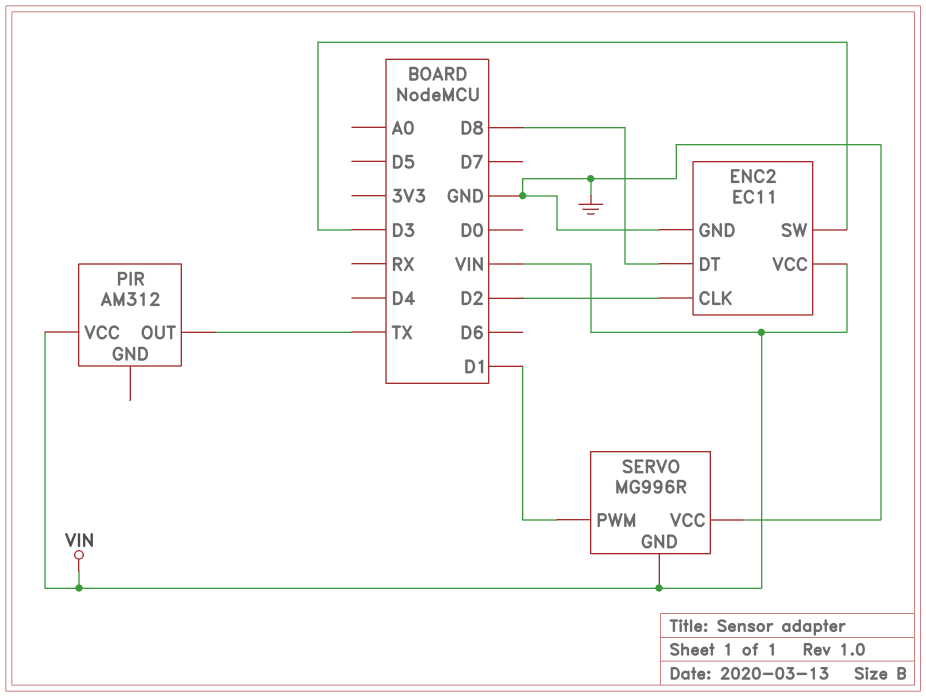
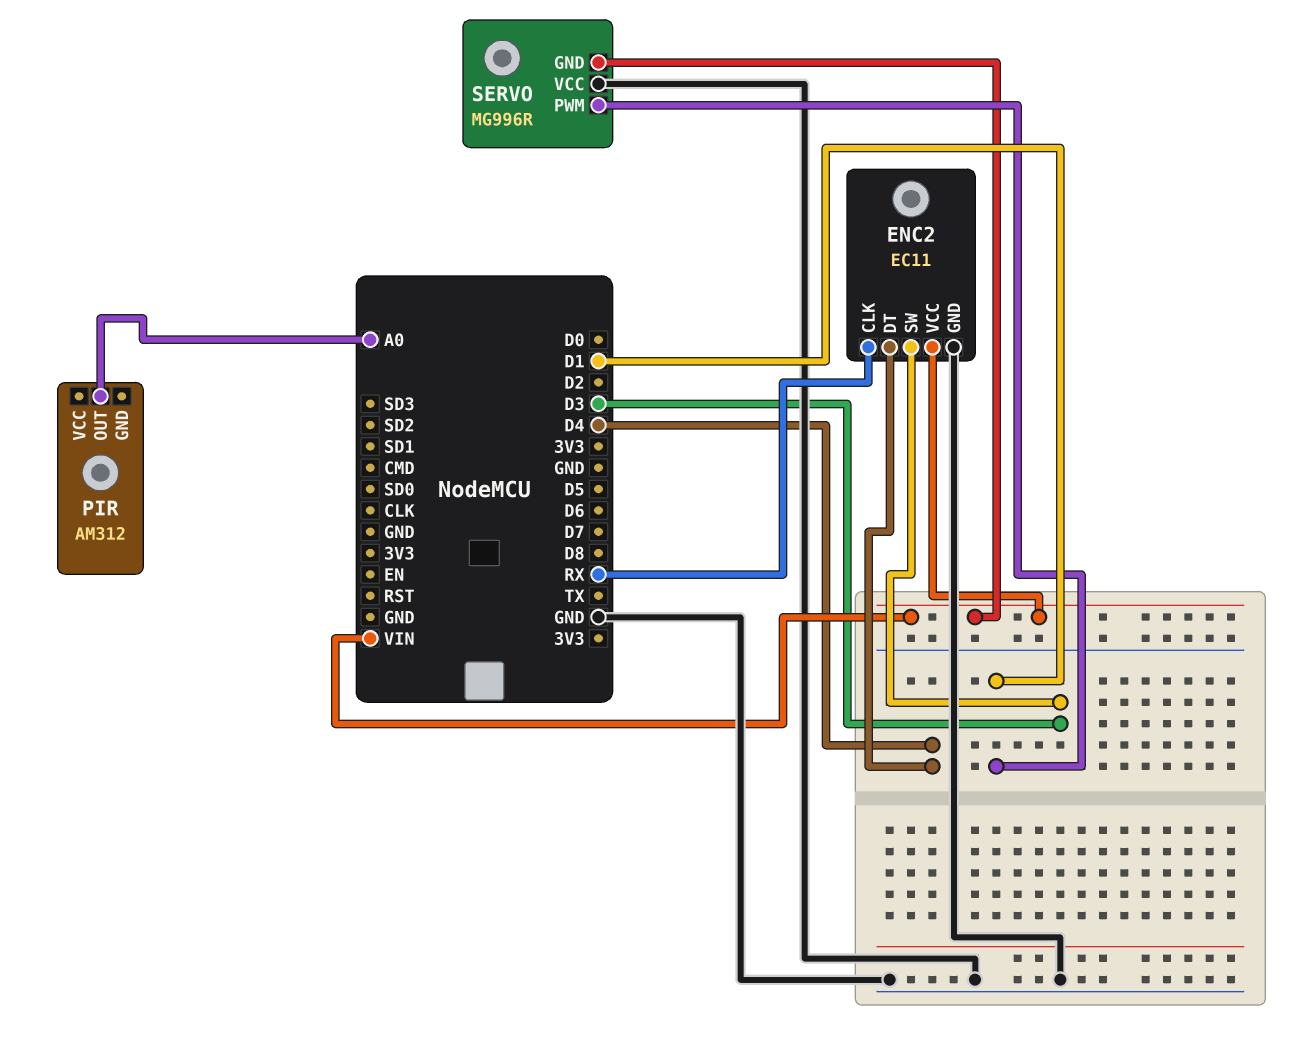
ENC2 pin CLK: D2 -> RX
ENC2 pin DT: D8 -> D4
PIR pin OUT: TX -> A0
PIR pin VCC: VIN -> none

